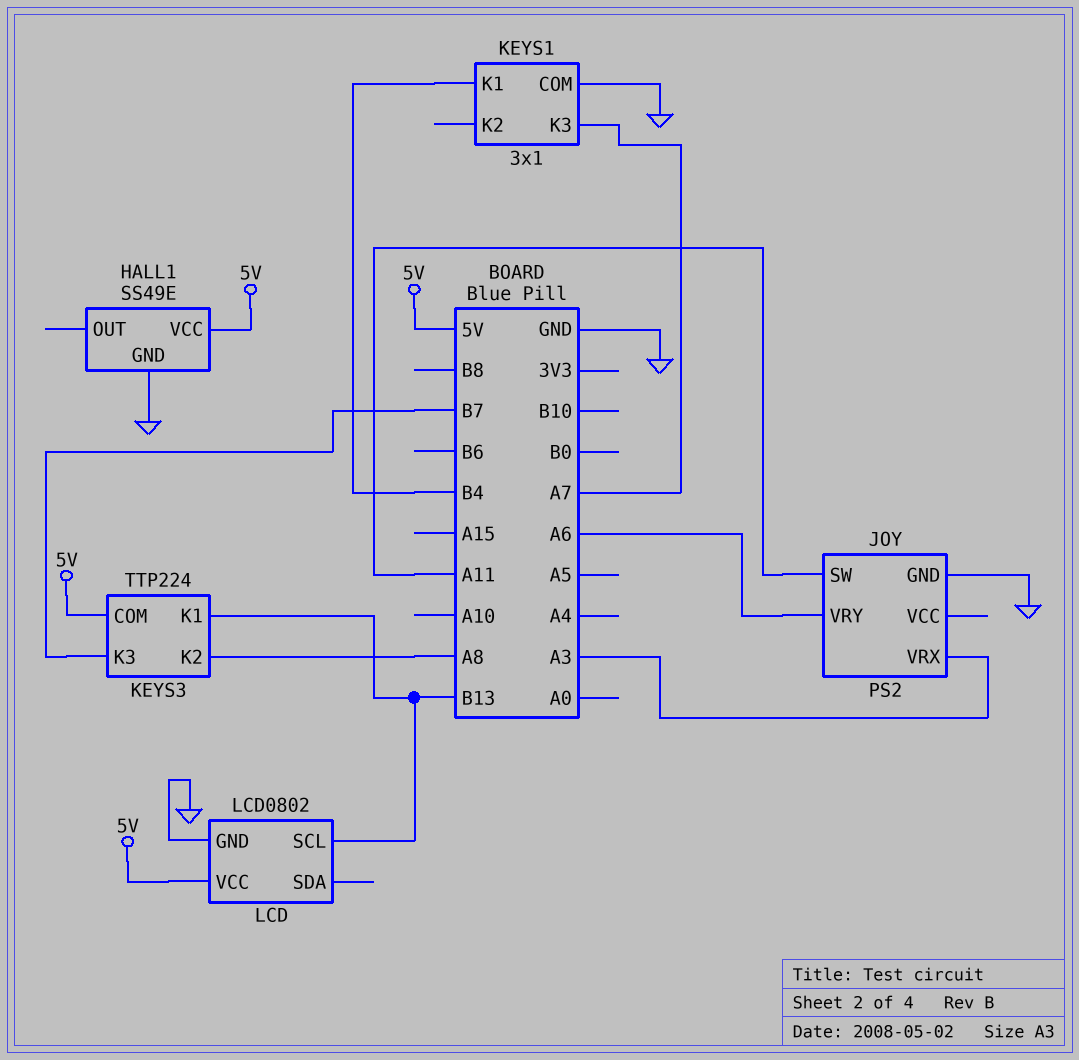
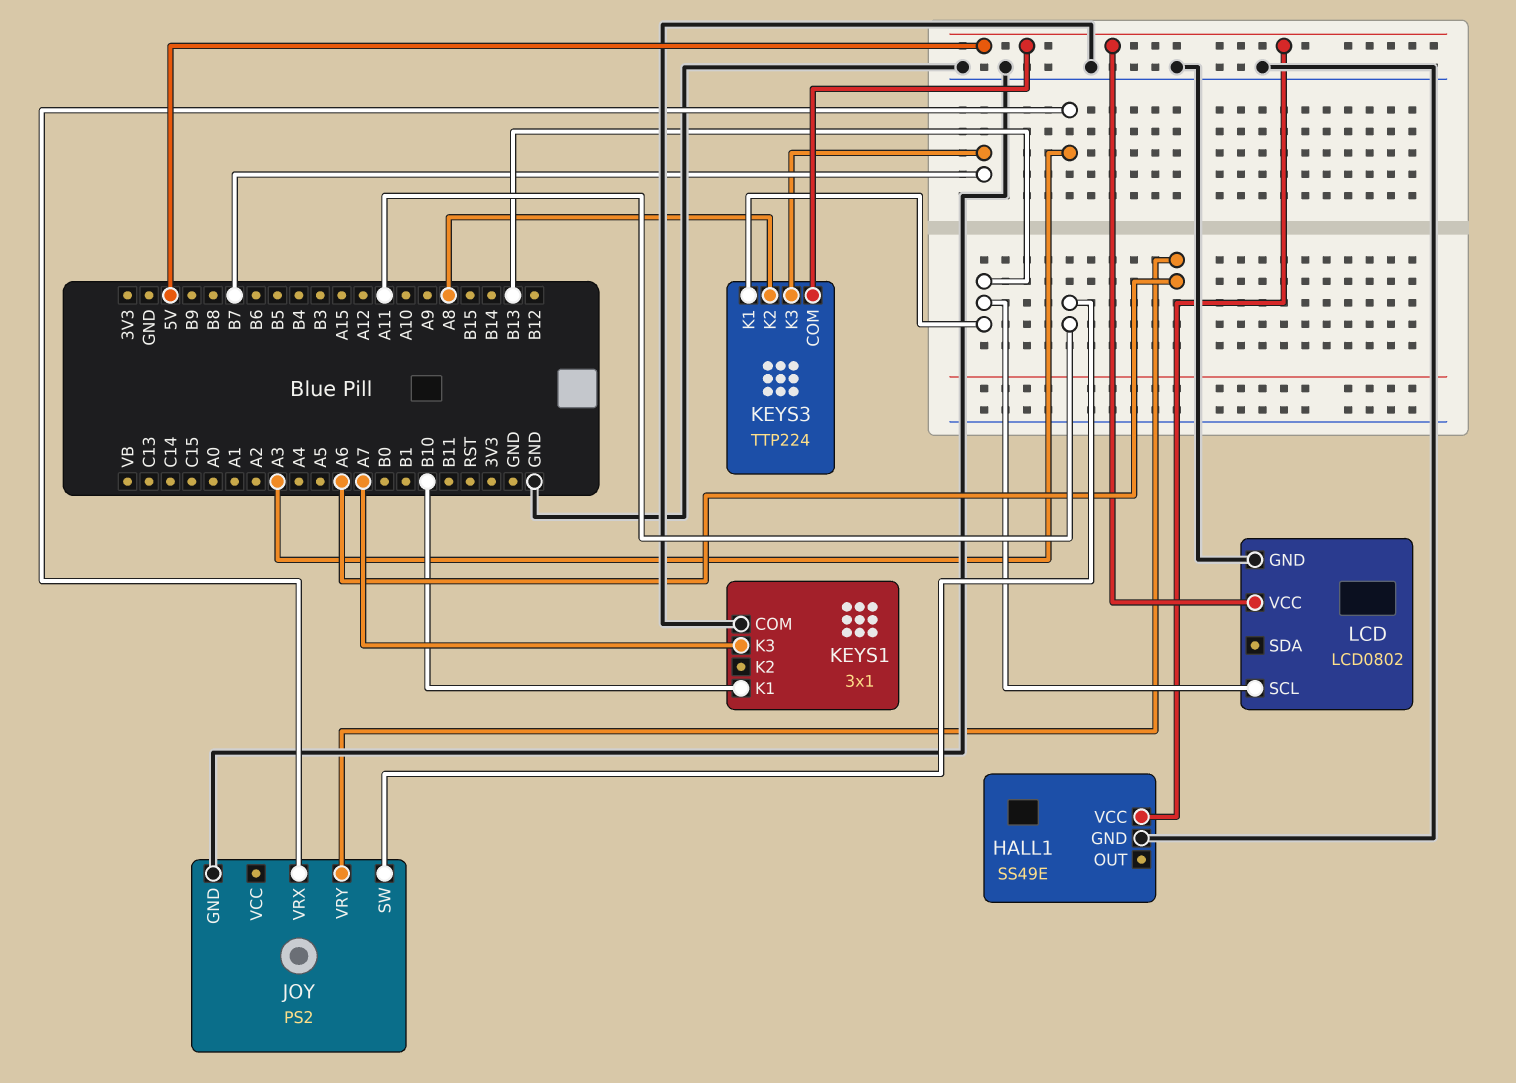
KEYS1 pin K1: B4 -> B10

